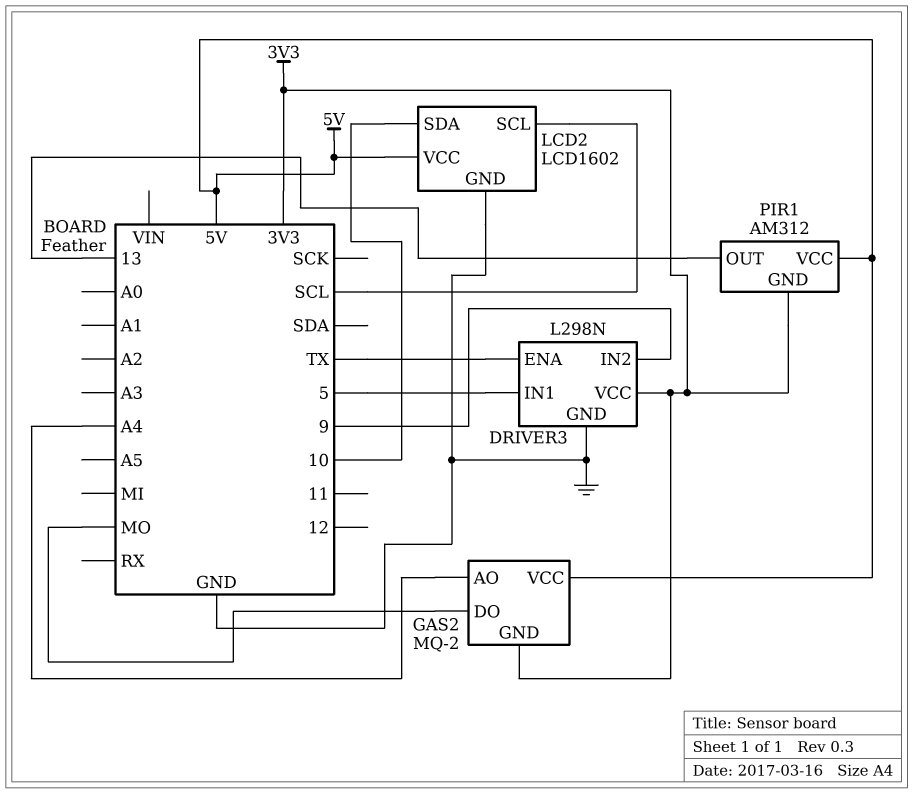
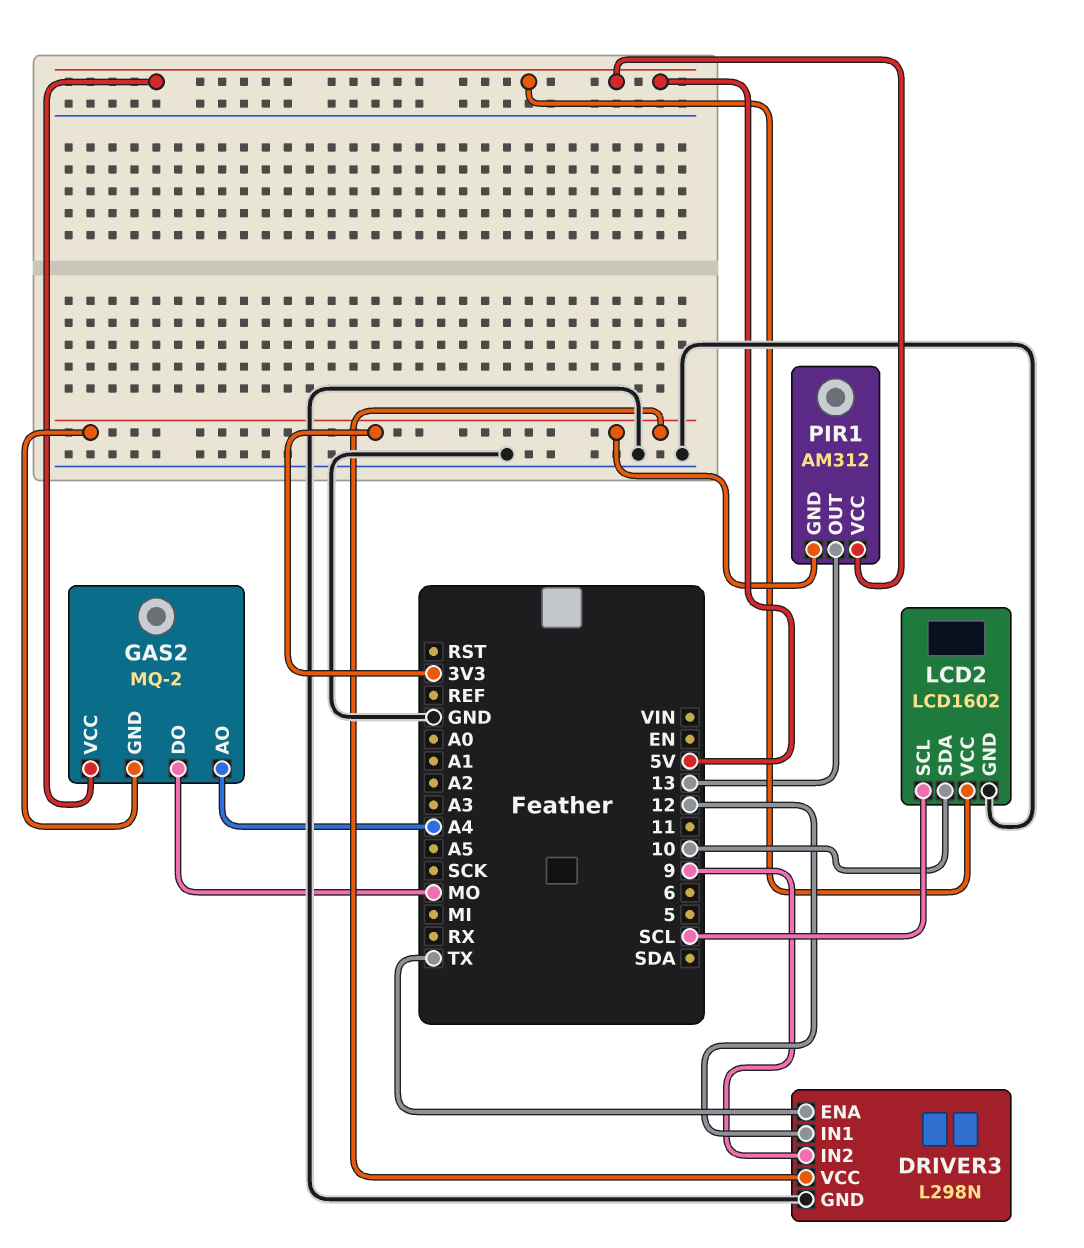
DRIVER3 pin IN1: 5 -> 12

